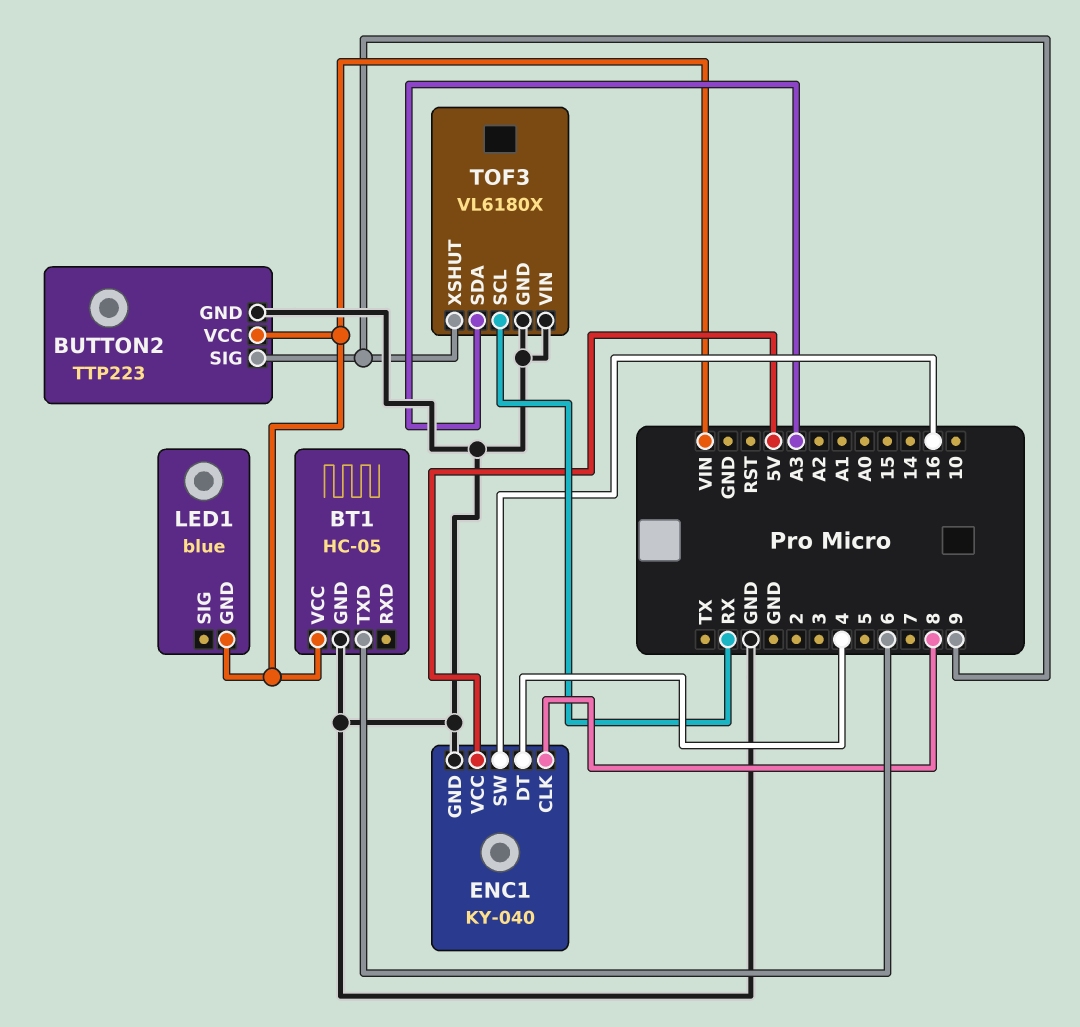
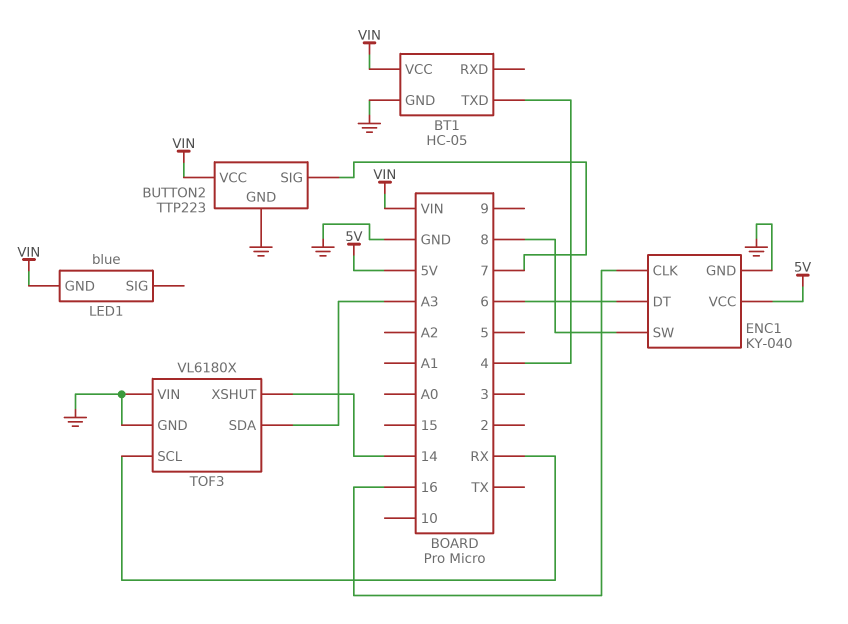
BT1 pin TXD: 6 -> 4
BUTTON2 pin SIG: 9 -> 7
ENC1 pin CLK: 8 -> 16
ENC1 pin DT: 4 -> 6
ENC1 pin SW: 16 -> 8
TOF3 pin XSHUT: 9 -> 14

